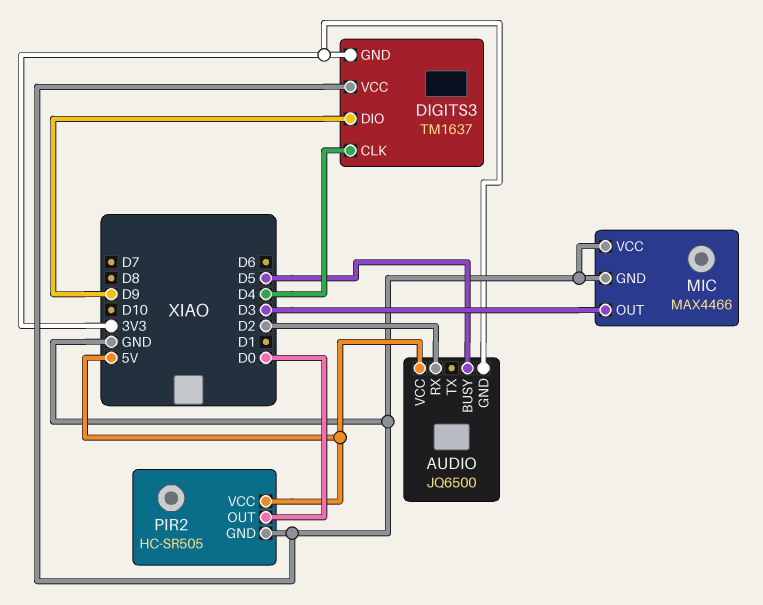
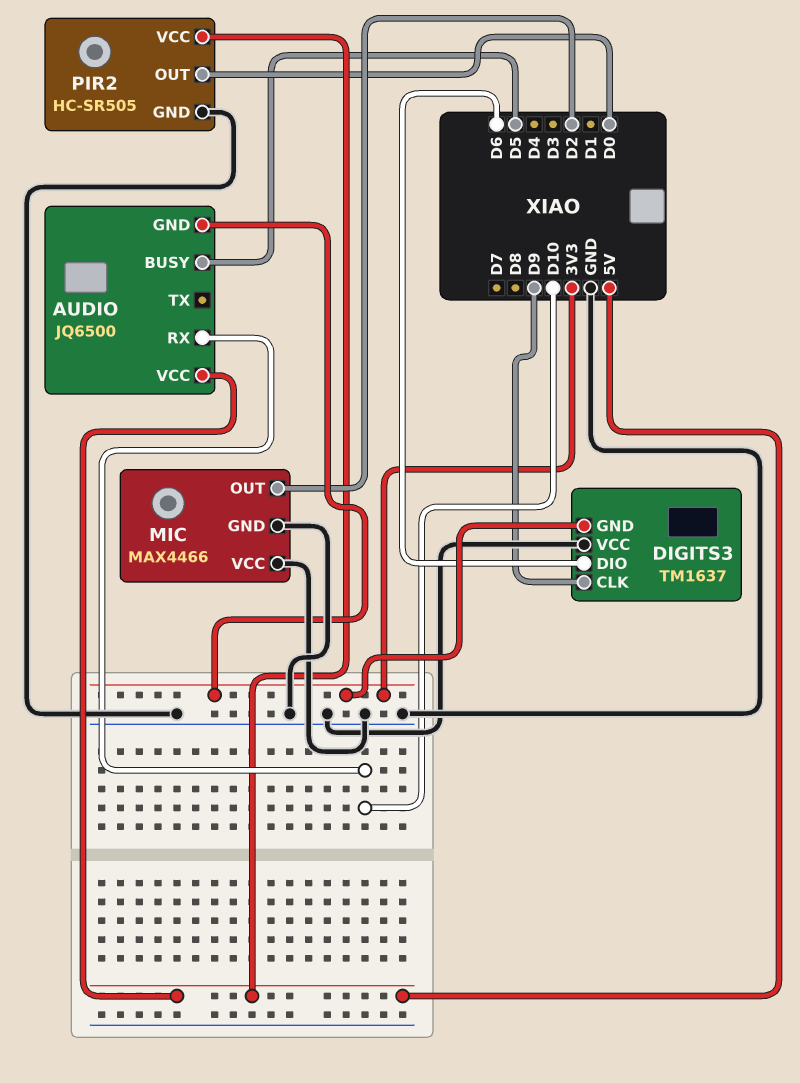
AUDIO pin RX: D2 -> D10
DIGITS3 pin CLK: D4 -> D9
DIGITS3 pin DIO: D9 -> D6
MIC pin OUT: D3 -> D2

